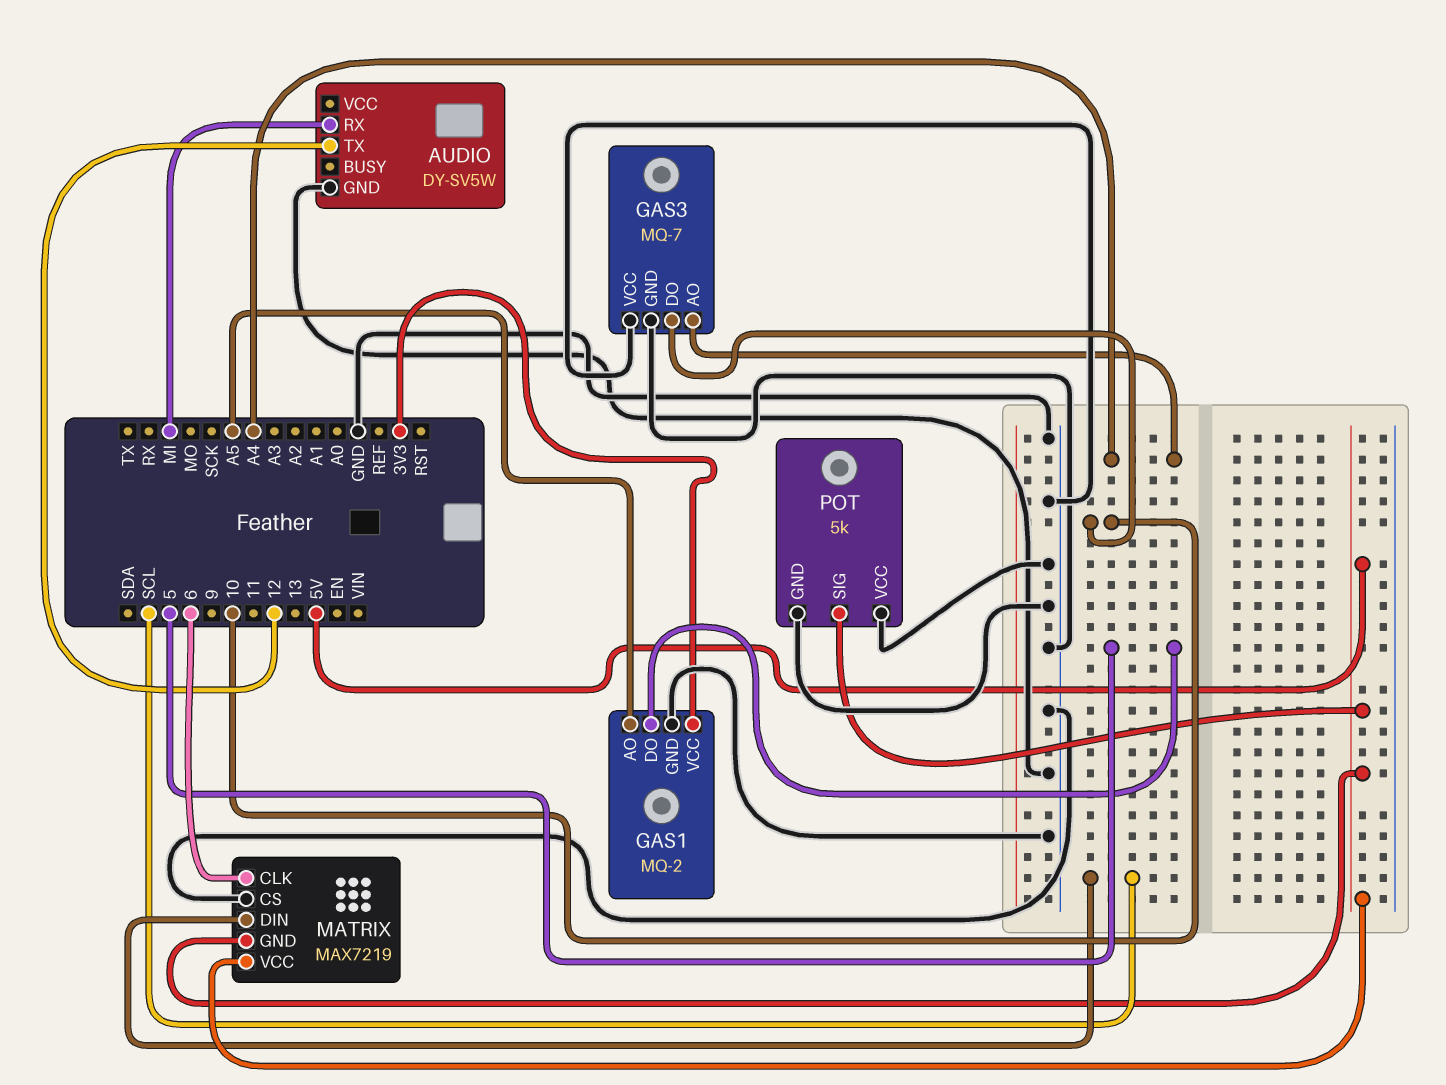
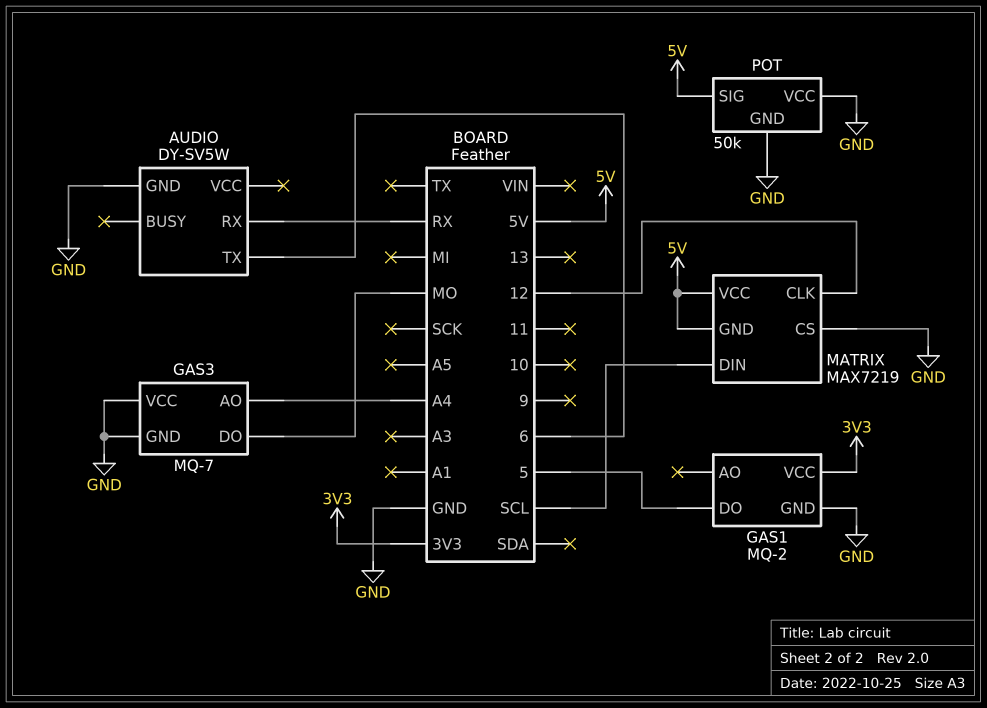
AUDIO pin RX: MI -> RX
AUDIO pin TX: 12 -> 6
GAS1 pin AO: A5 -> none
GAS3 pin DO: 10 -> MO
MATRIX pin CLK: 6 -> 12
POT: 5k -> 50k

